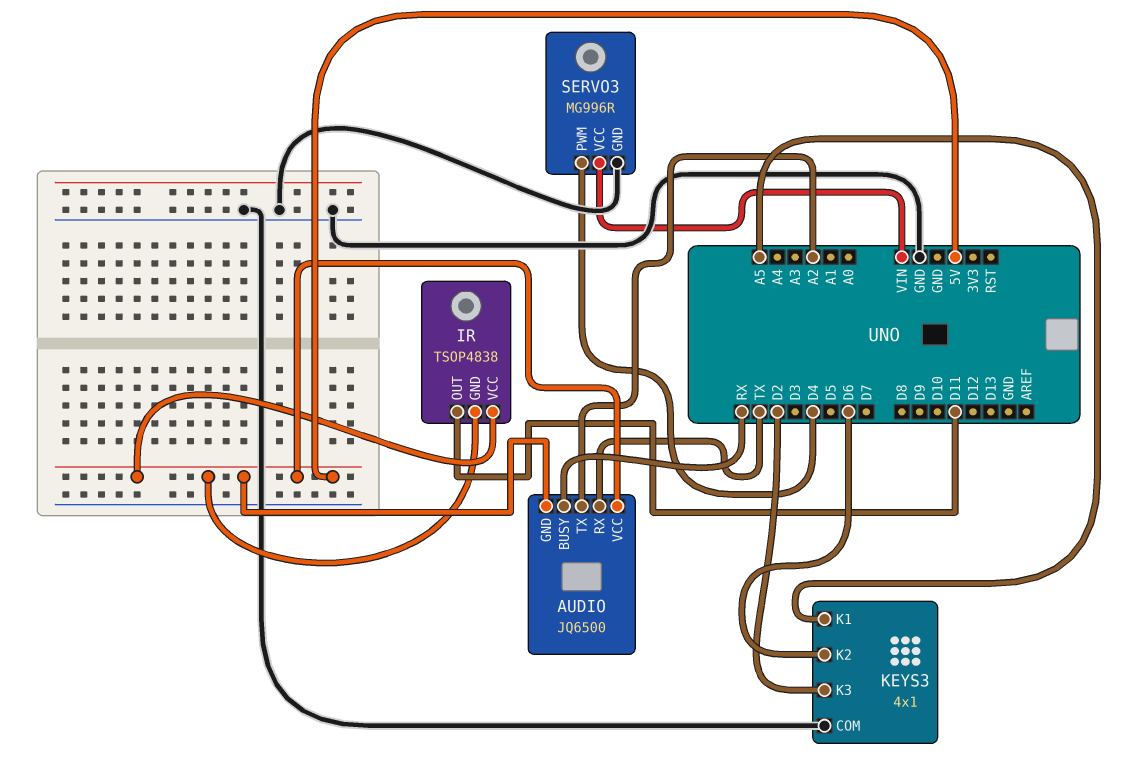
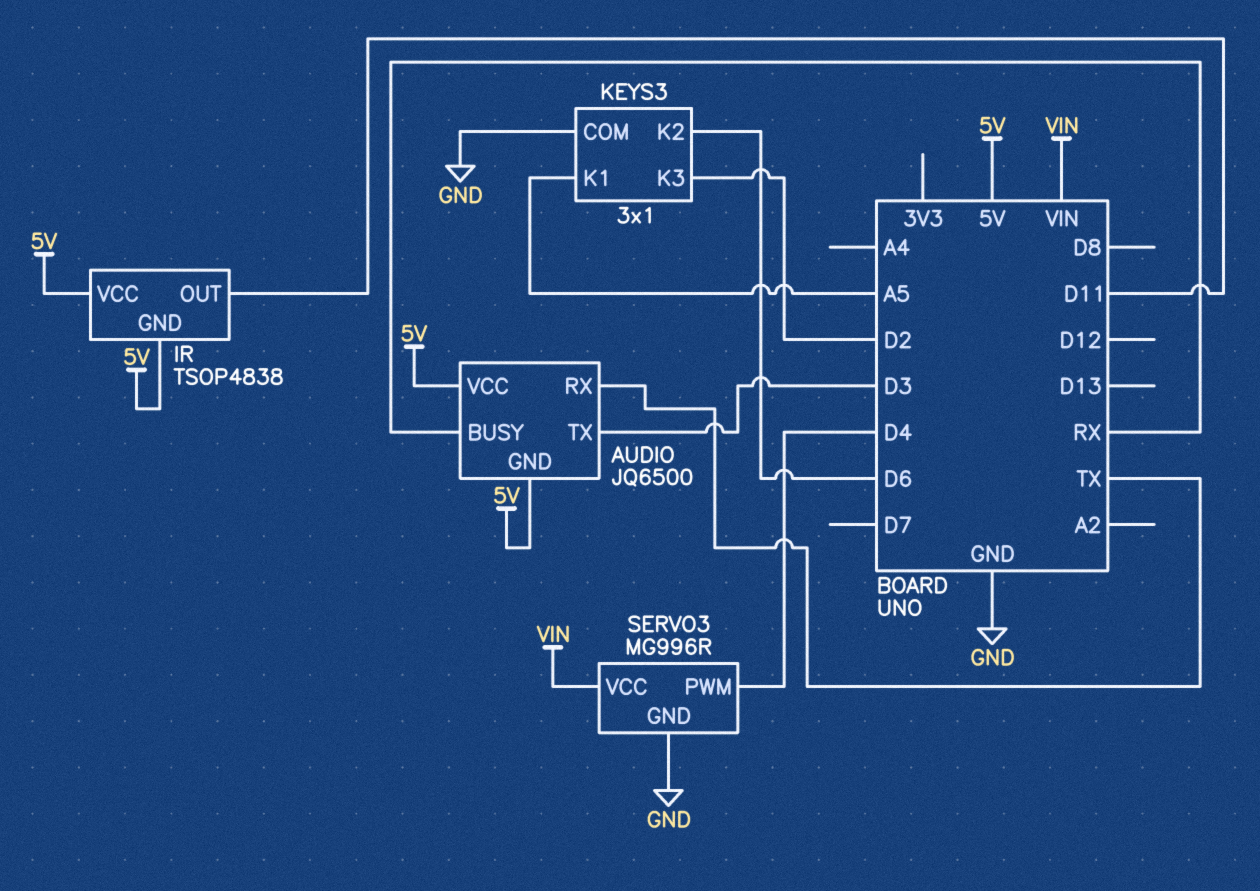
AUDIO pin TX: A2 -> D3
KEYS3: 4x1 -> 3x1

